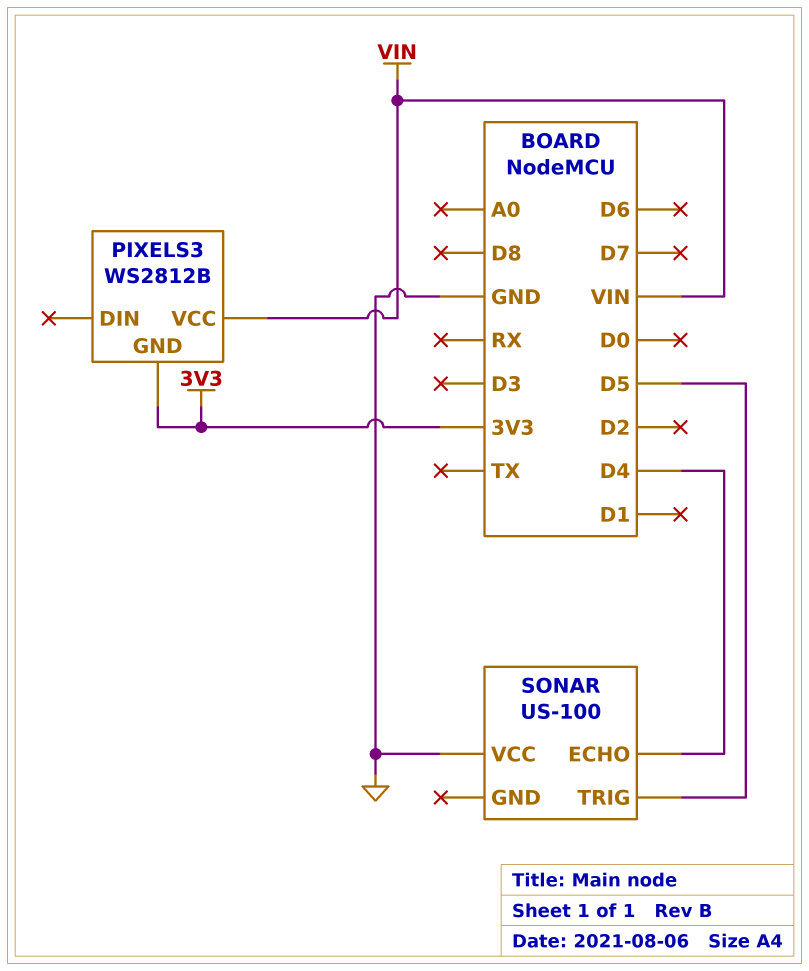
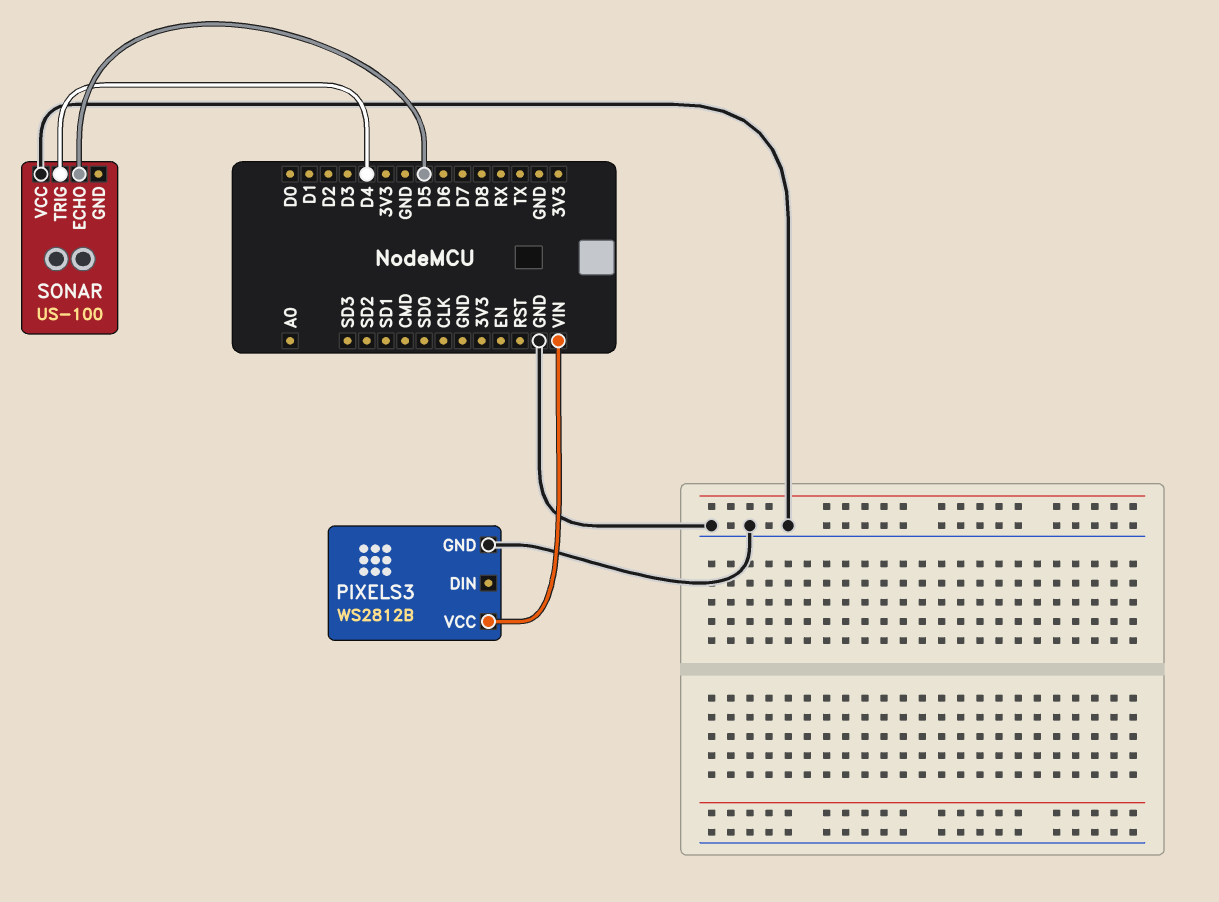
PIXELS3 pin GND: 3V3 -> GND
SONAR pin ECHO: D4 -> D5
SONAR pin TRIG: D5 -> D4

